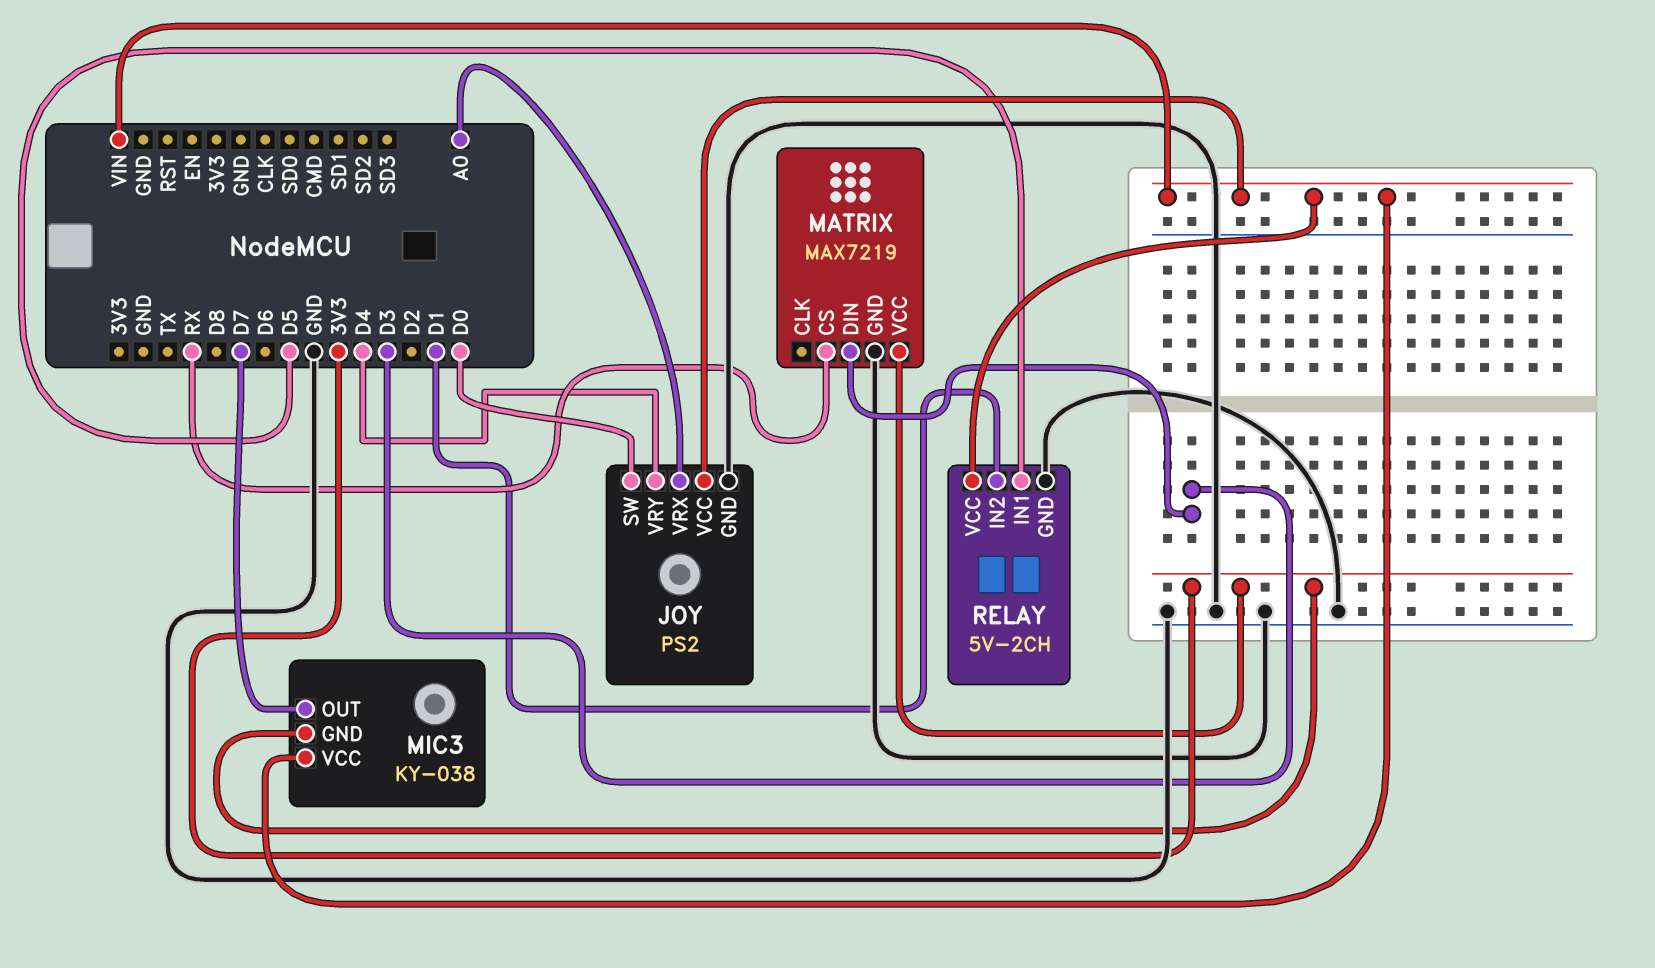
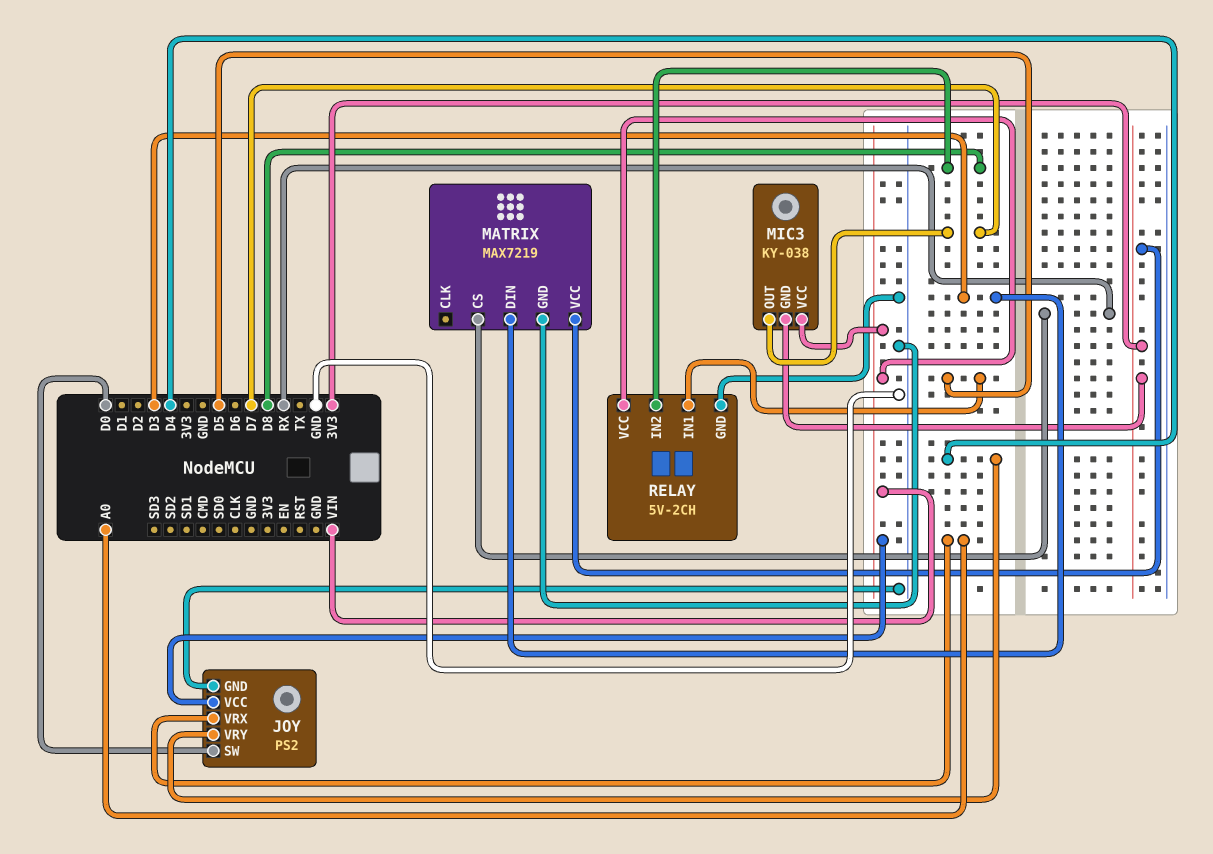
RELAY pin IN2: D1 -> D8

